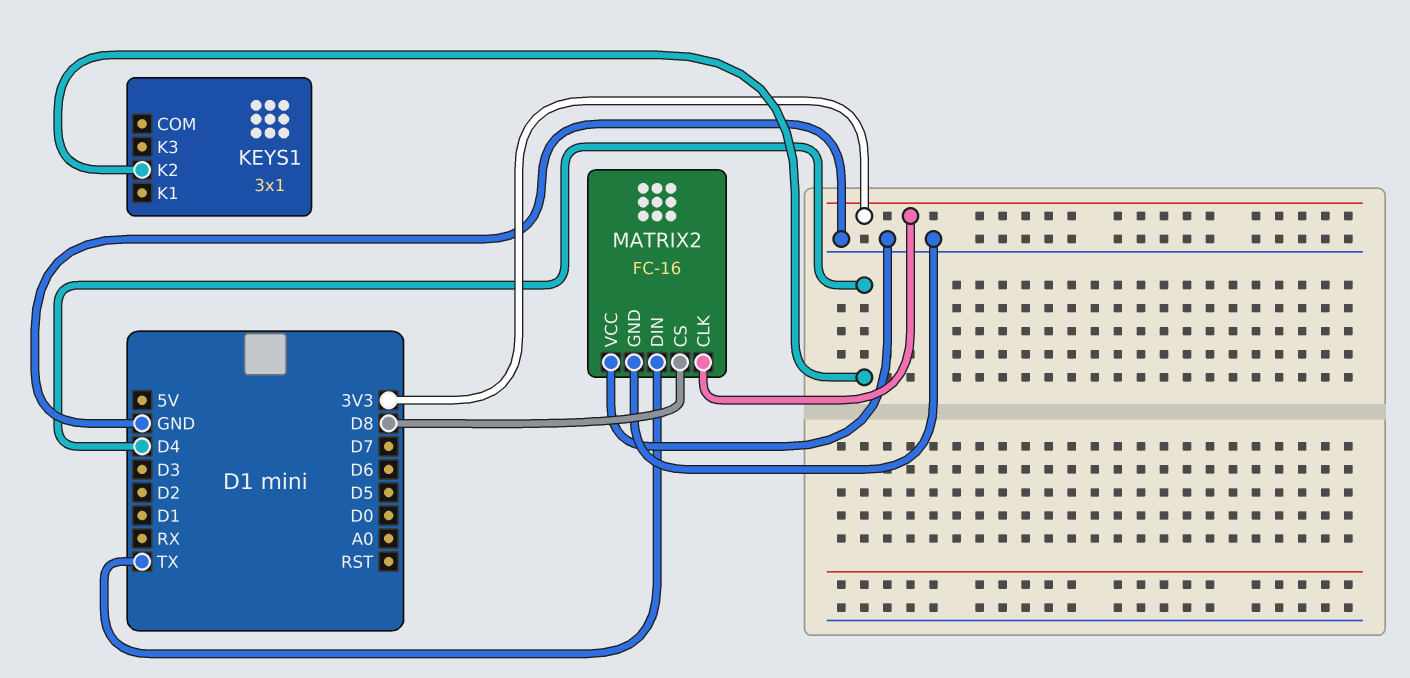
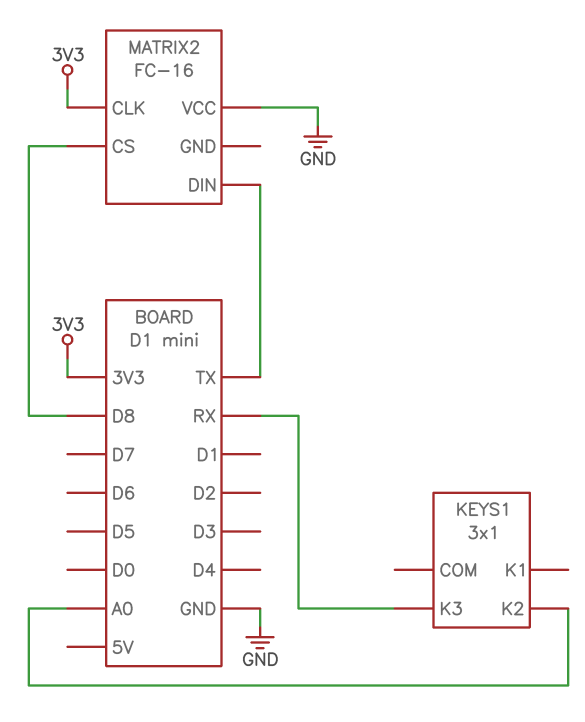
KEYS1 pin K2: D4 -> A0
KEYS1 pin K3: none -> RX
MATRIX2 pin GND: GND -> none

